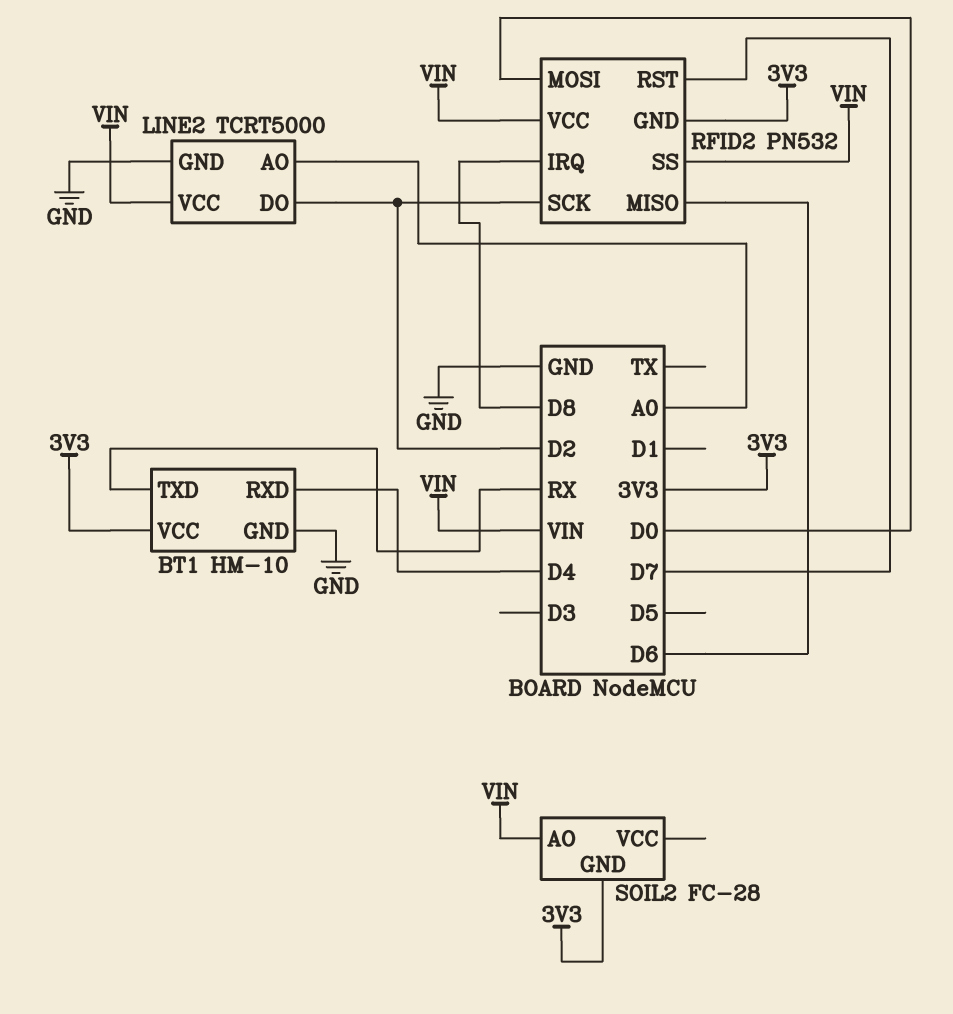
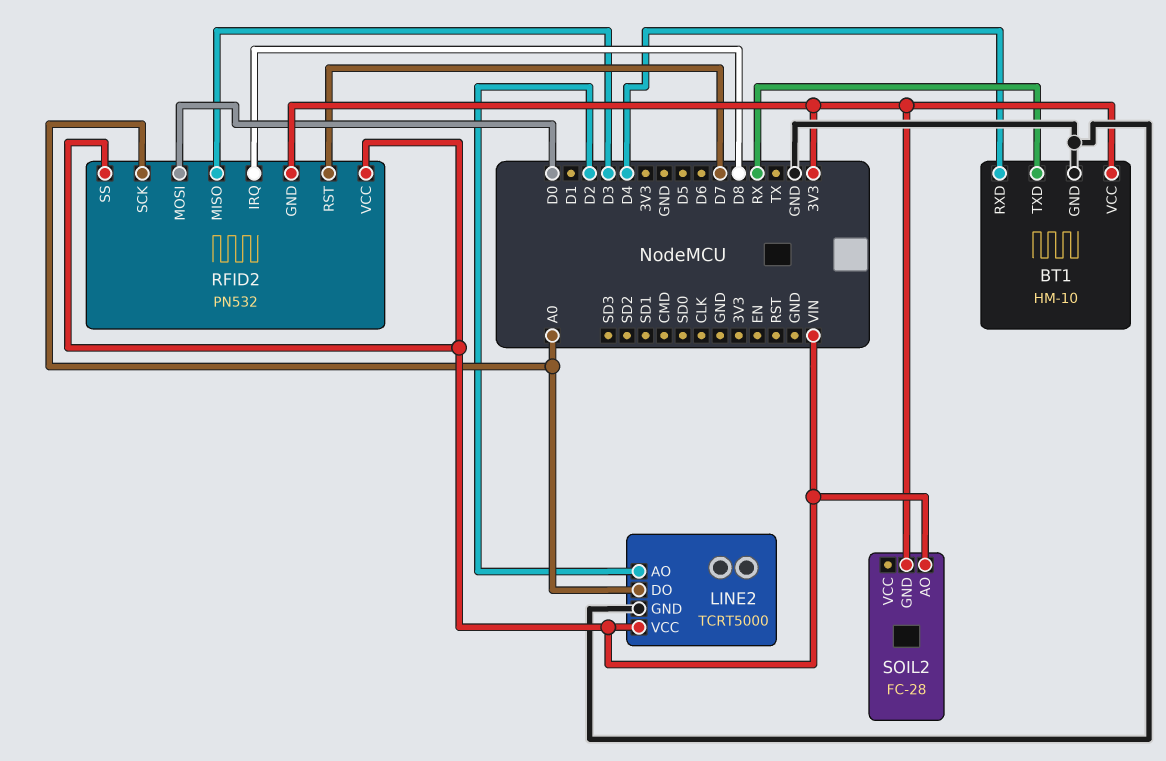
LINE2 pin AO: A0 -> D2
LINE2 pin DO: D2 -> A0
RFID2 pin MISO: D6 -> D3
RFID2 pin SCK: D2 -> A0

